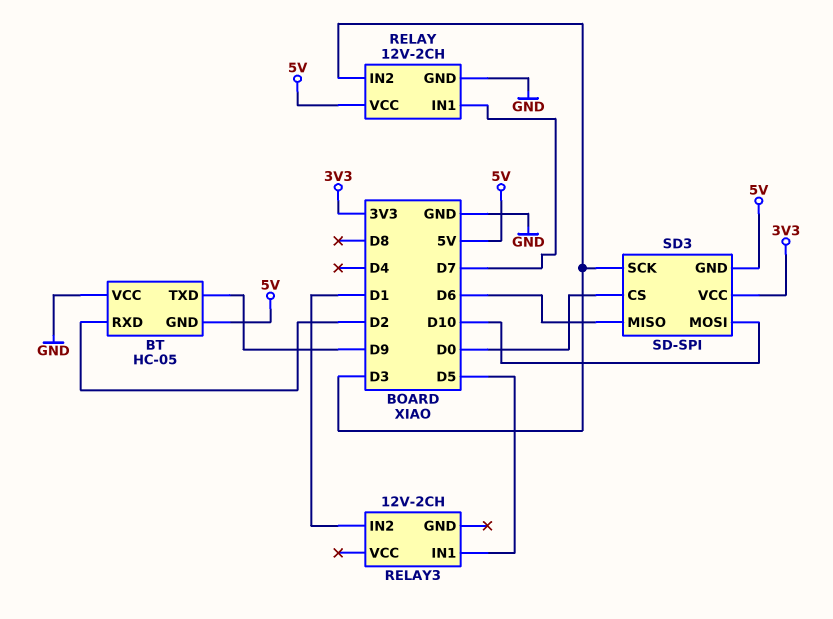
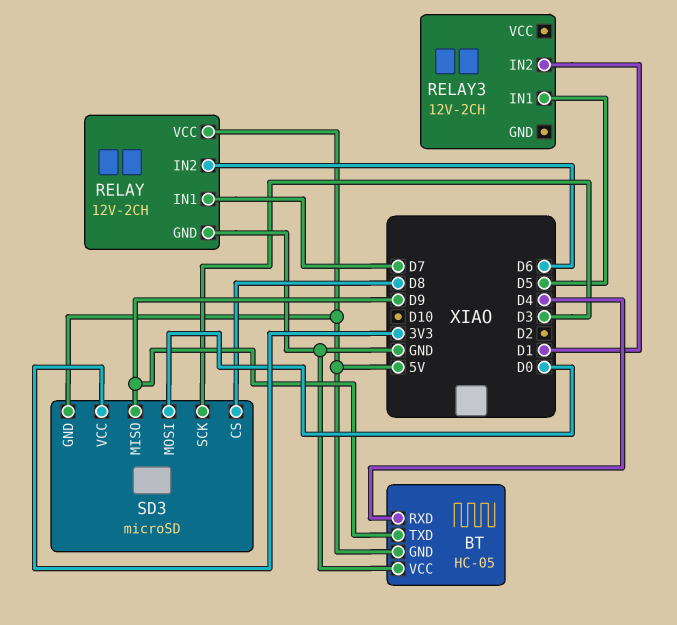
BT pin RXD: D2 -> D4
RELAY pin IN2: D3 -> D6
SD3: SD-SPI -> microSD
SD3 pin CS: D0 -> D8
SD3 pin MISO: D6 -> D9
SD3 pin MOSI: D10 -> D0

